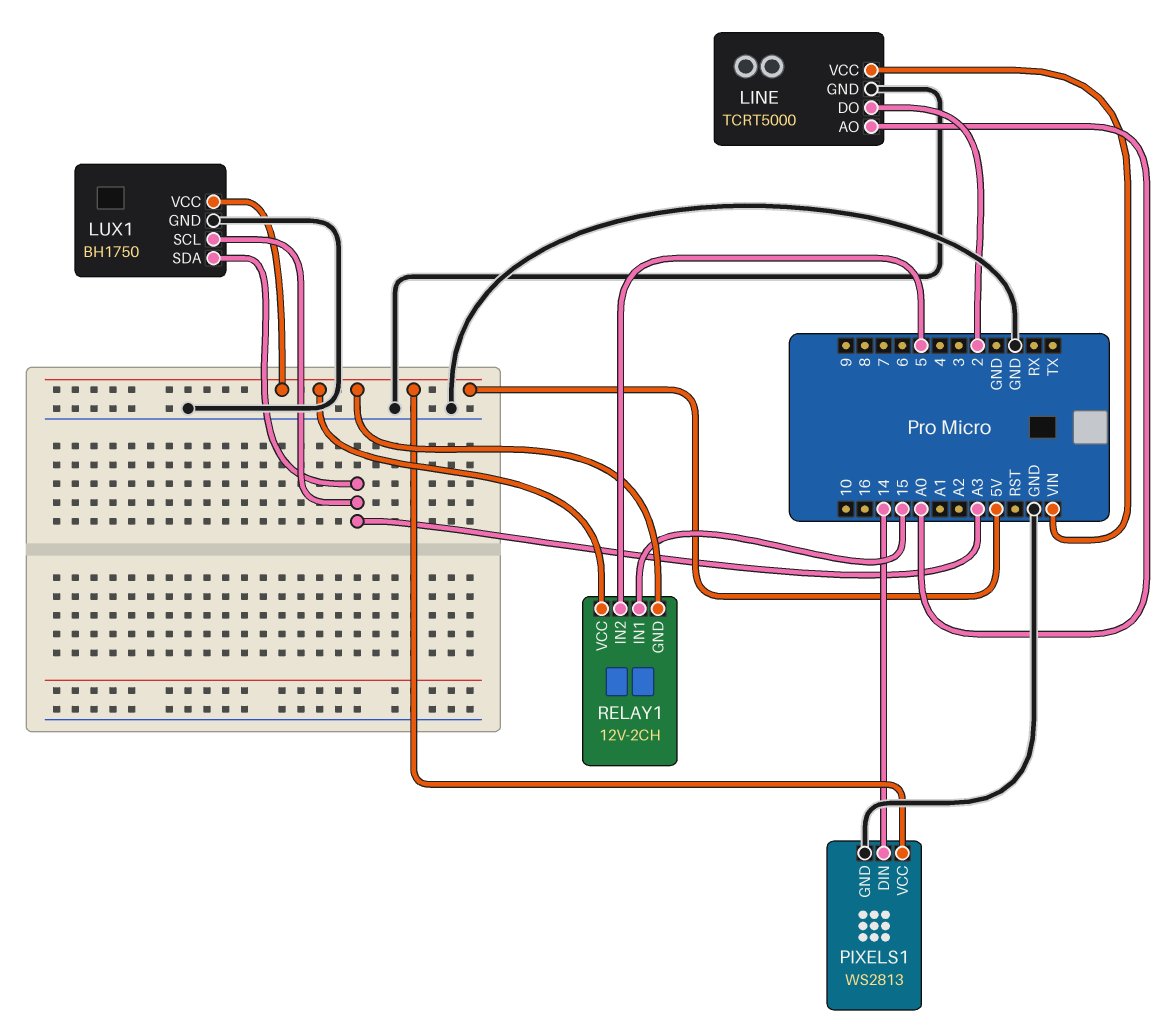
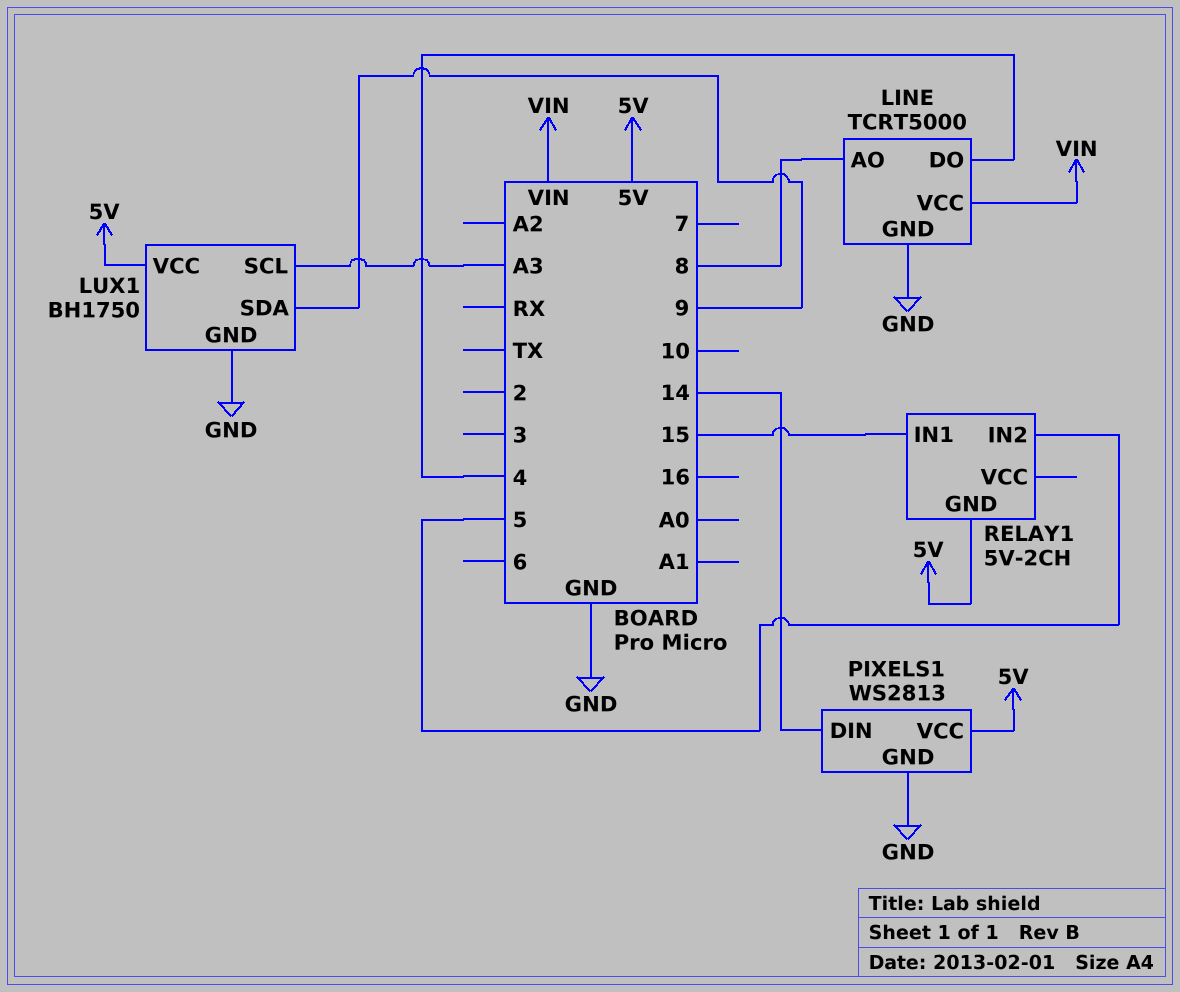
LINE pin AO: A0 -> 8
LINE pin DO: 2 -> 4
LUX1 pin SDA: A3 -> 9
RELAY1: 12V-2CH -> 5V-2CH
RELAY1 pin VCC: 5V -> none

